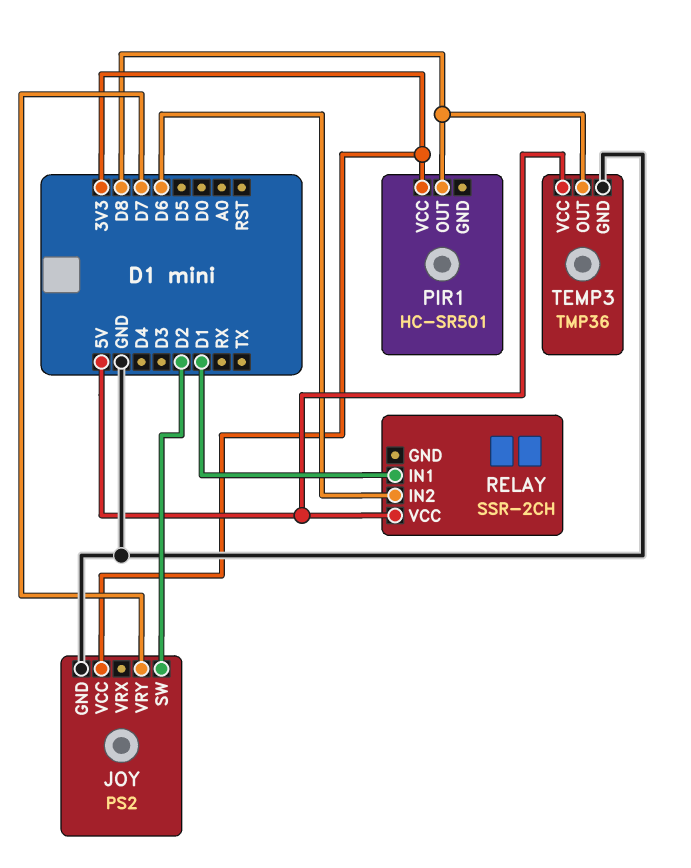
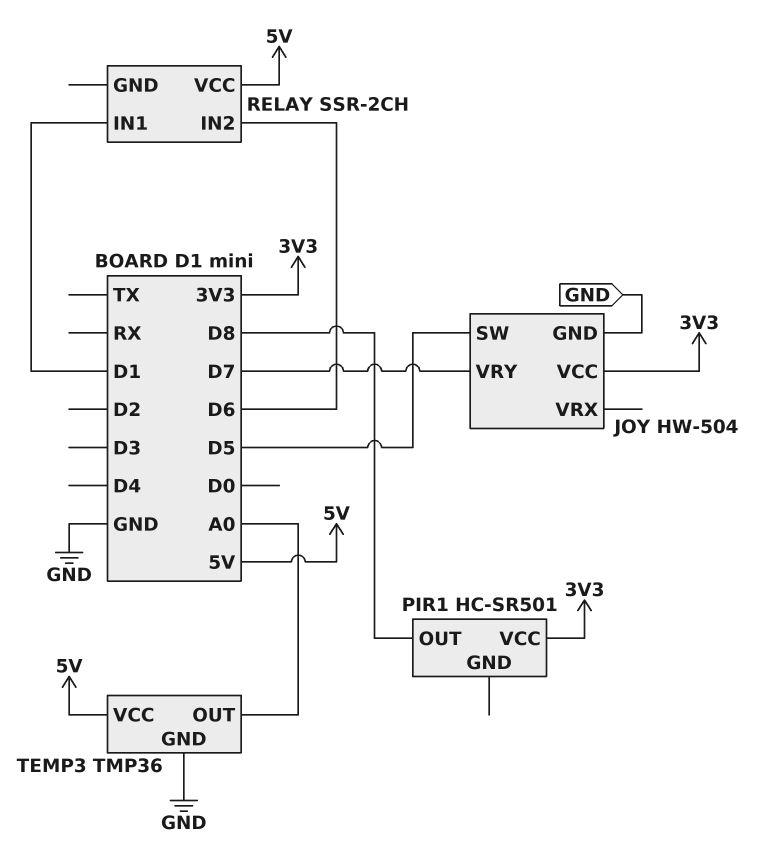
JOY: PS2 -> HW-504
JOY pin SW: D2 -> D5
TEMP3 pin OUT: D8 -> A0

